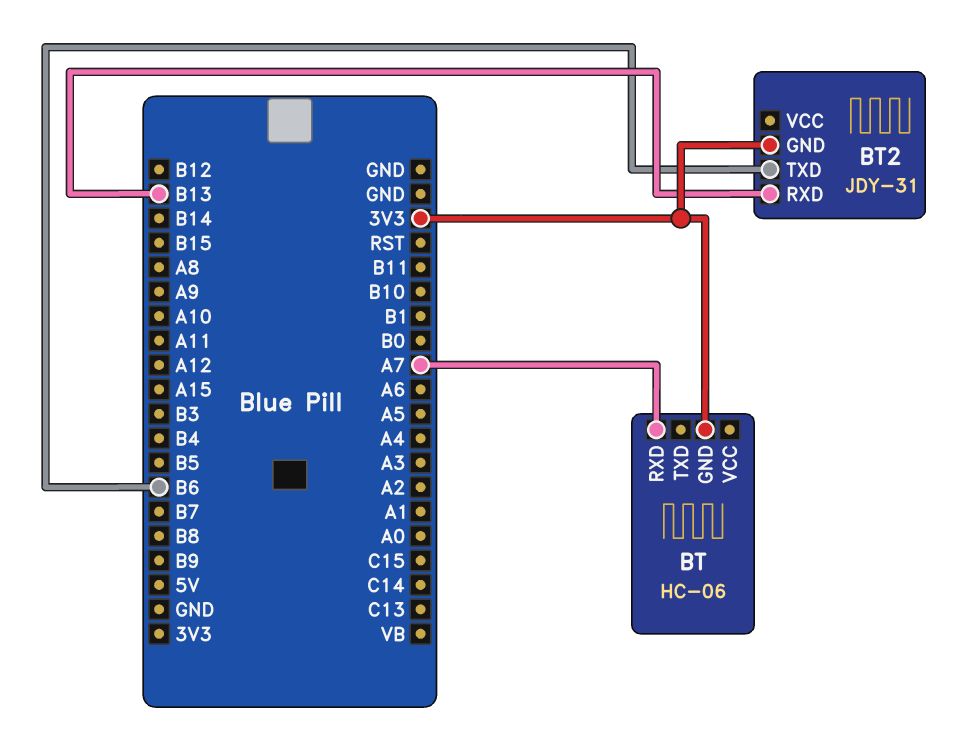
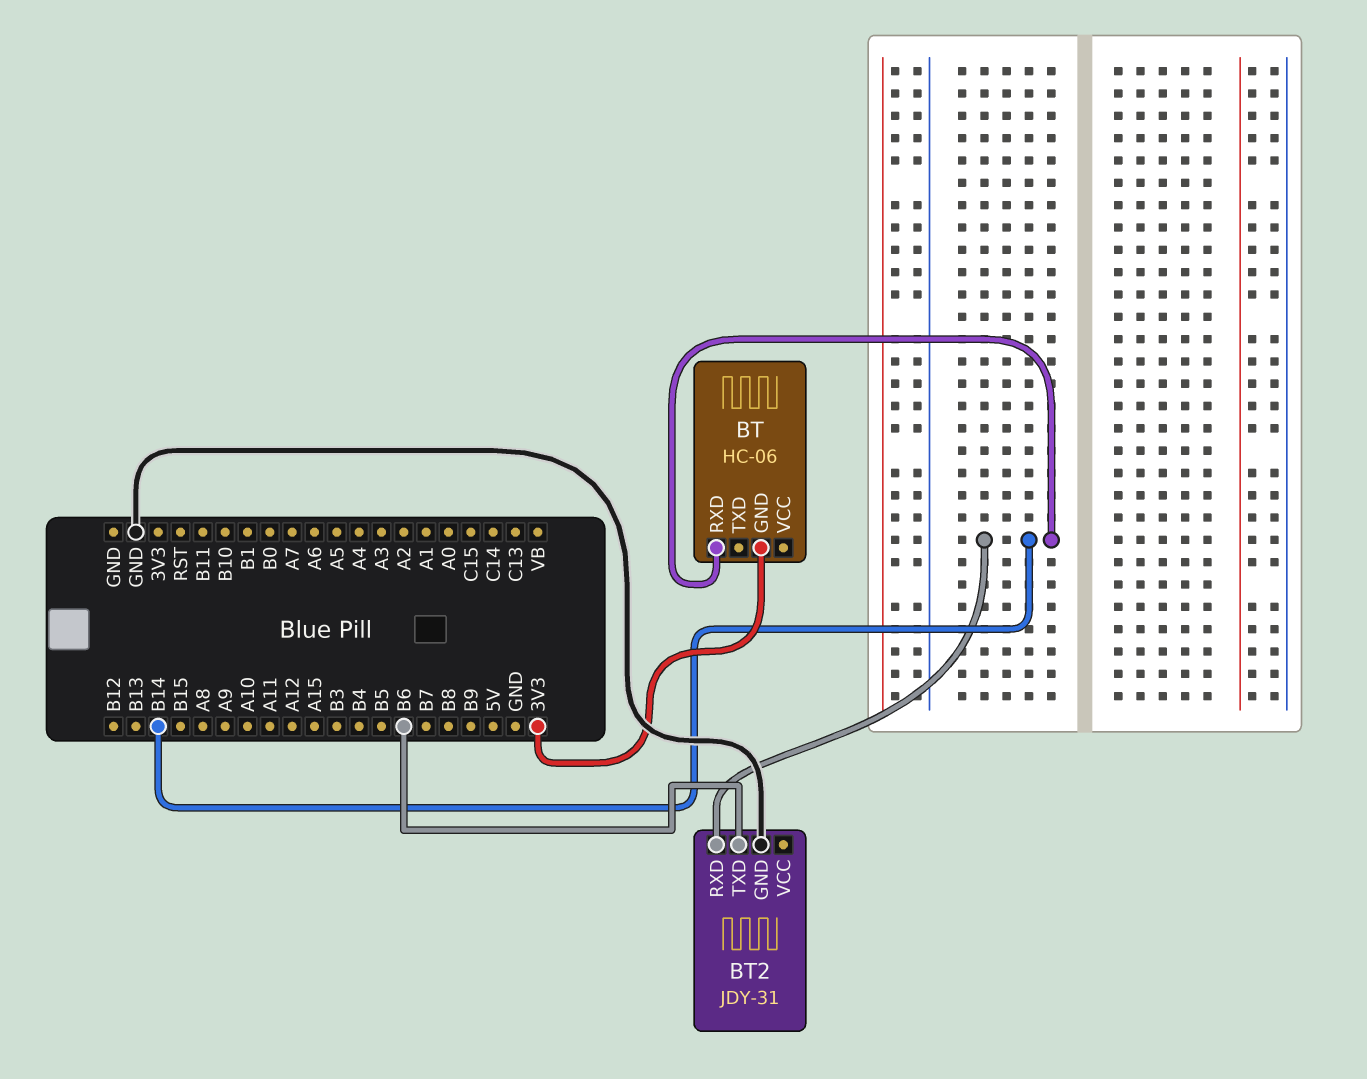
BT pin RXD: A7 -> B14
BT2 pin GND: 3V3 -> GND
BT2 pin RXD: B13 -> B14

